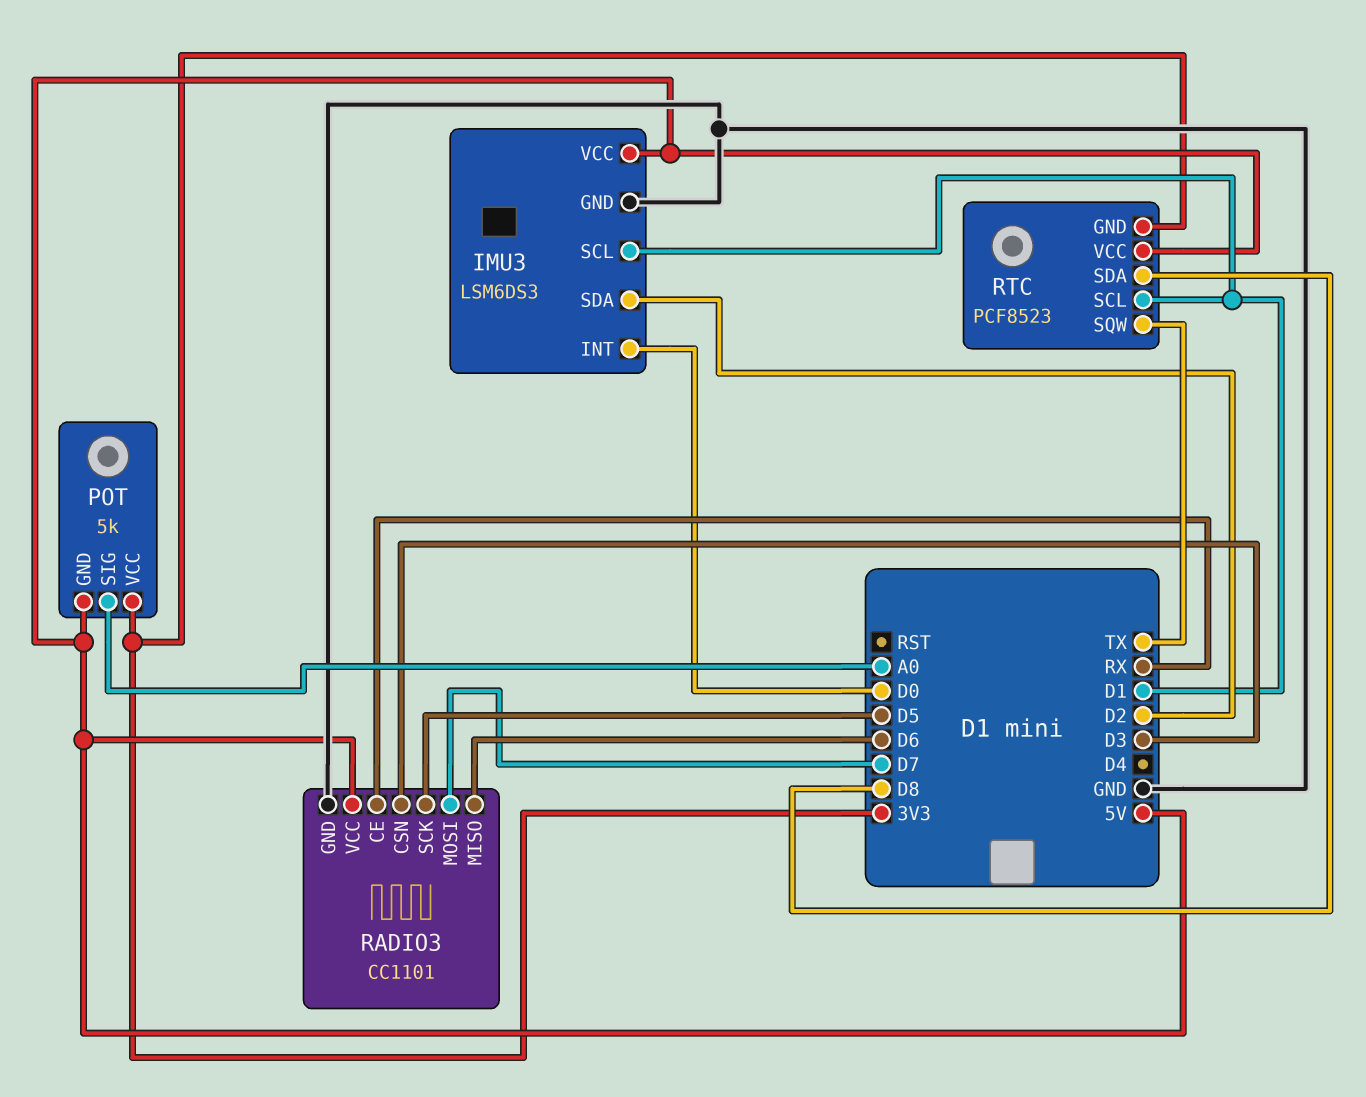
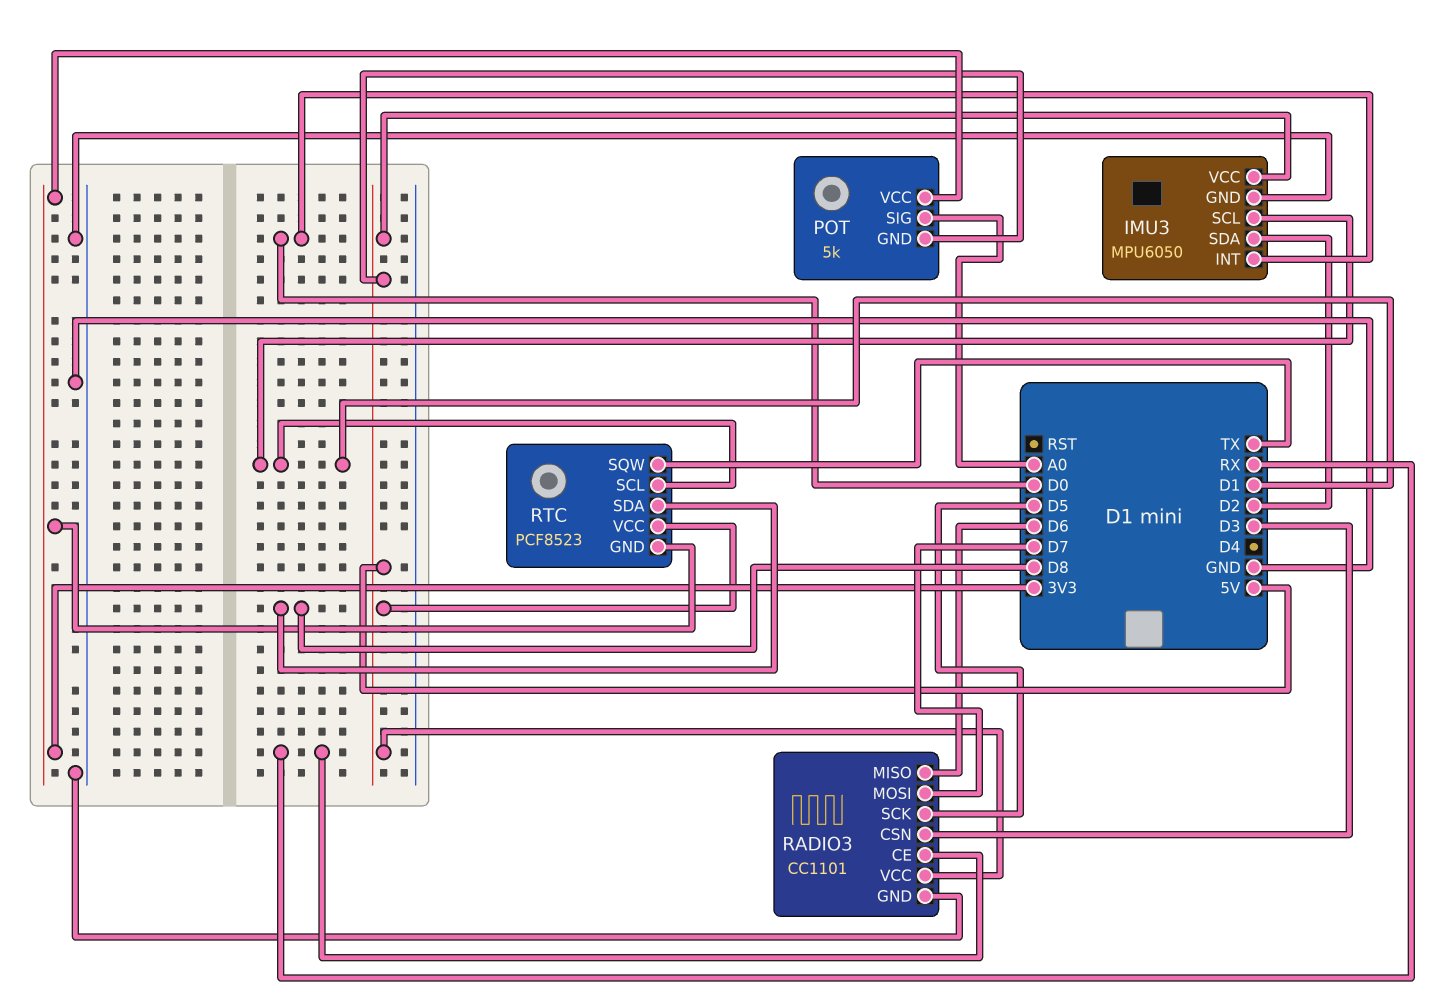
IMU3: LSM6DS3 -> MPU6050

